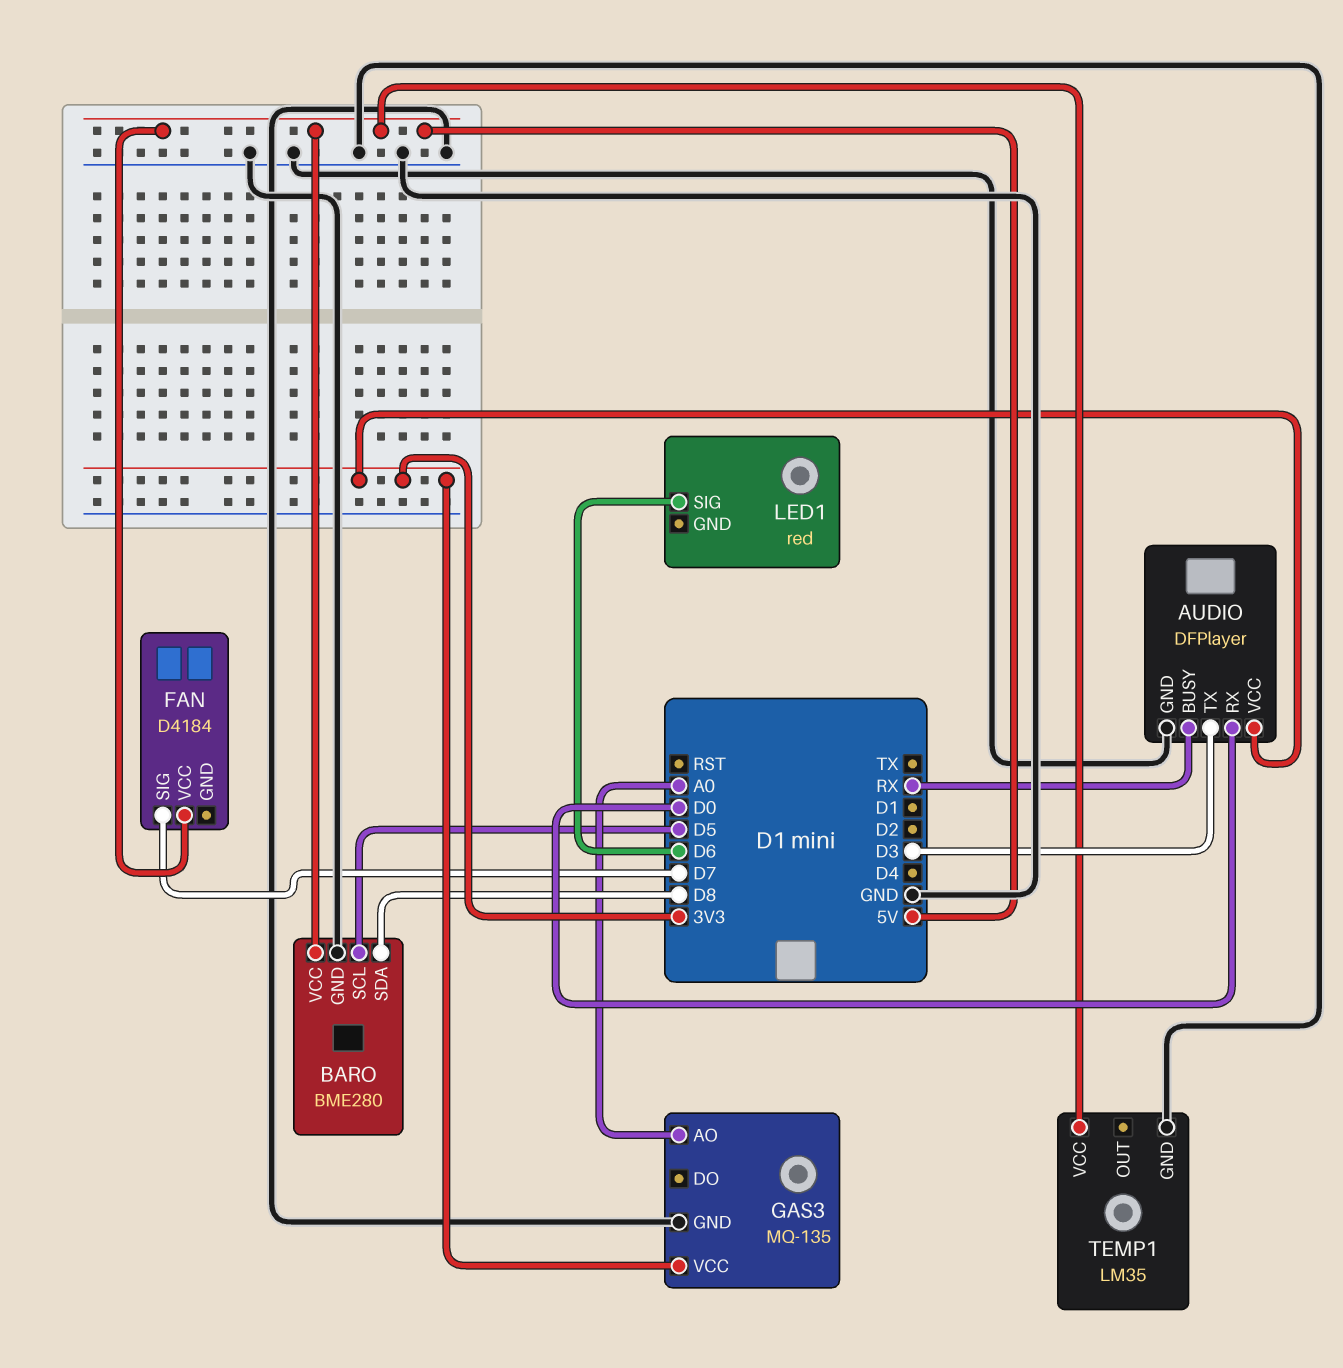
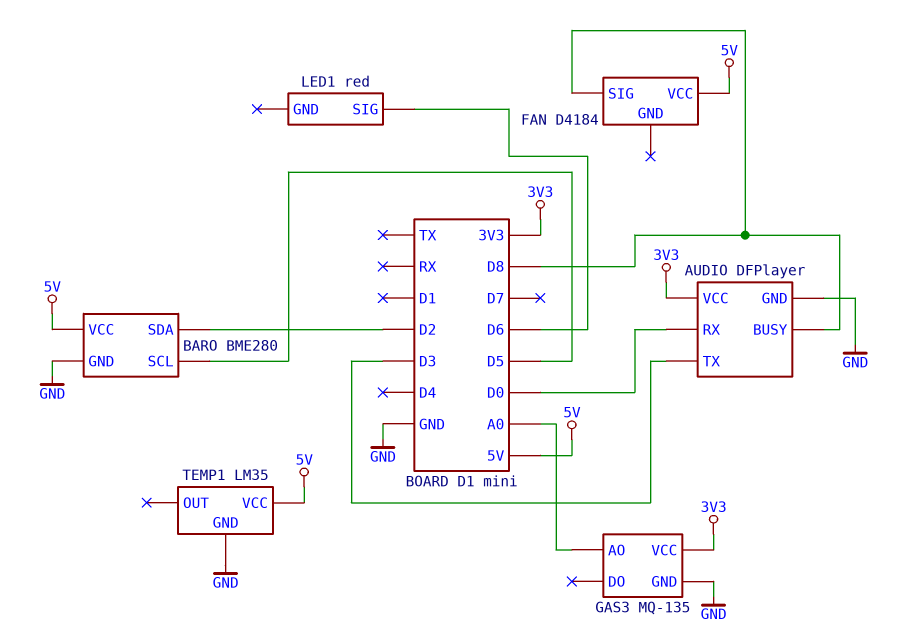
AUDIO pin BUSY: RX -> D8
BARO pin SDA: D8 -> D2
FAN pin SIG: D7 -> D8

